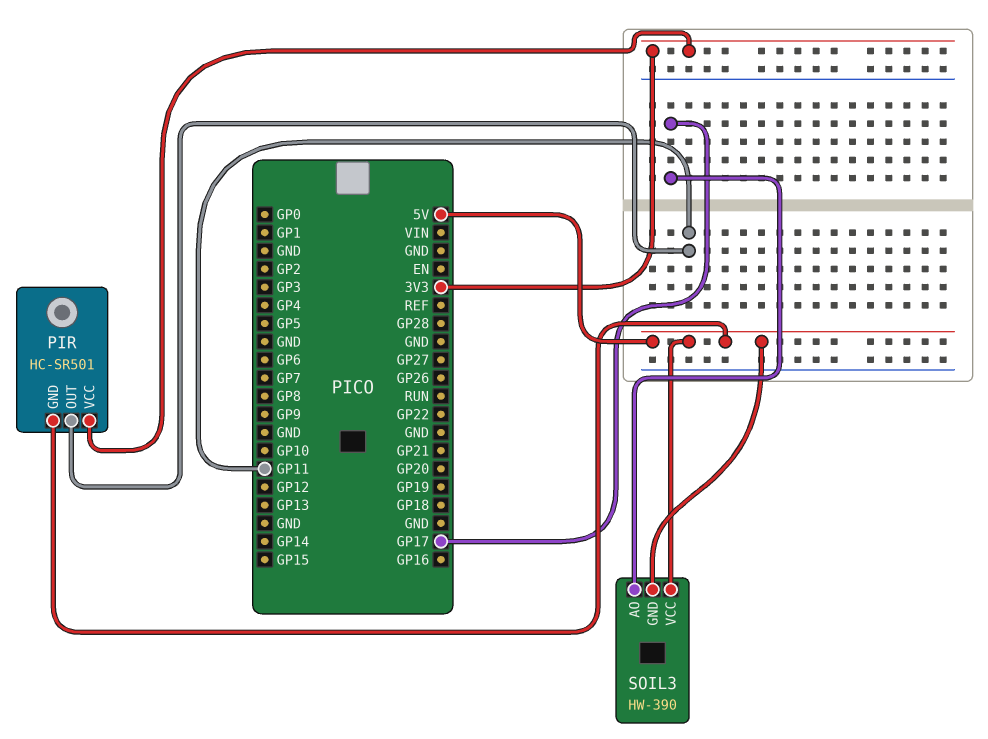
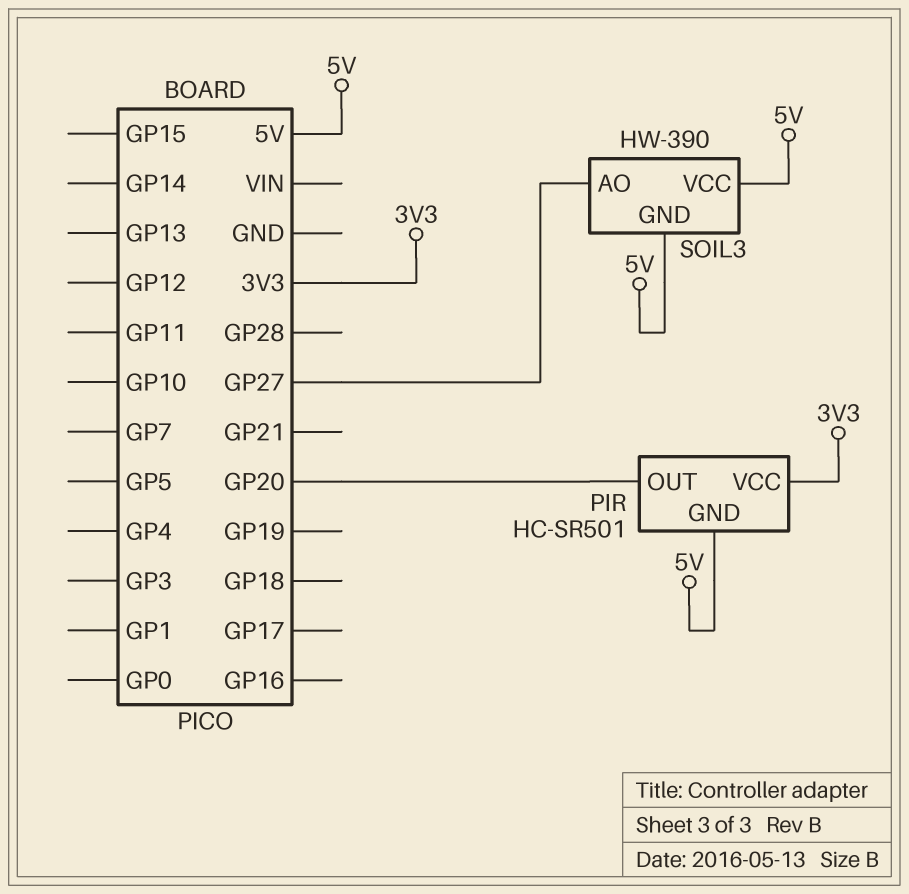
PIR pin OUT: GP11 -> GP20
SOIL3 pin AO: GP17 -> GP27

